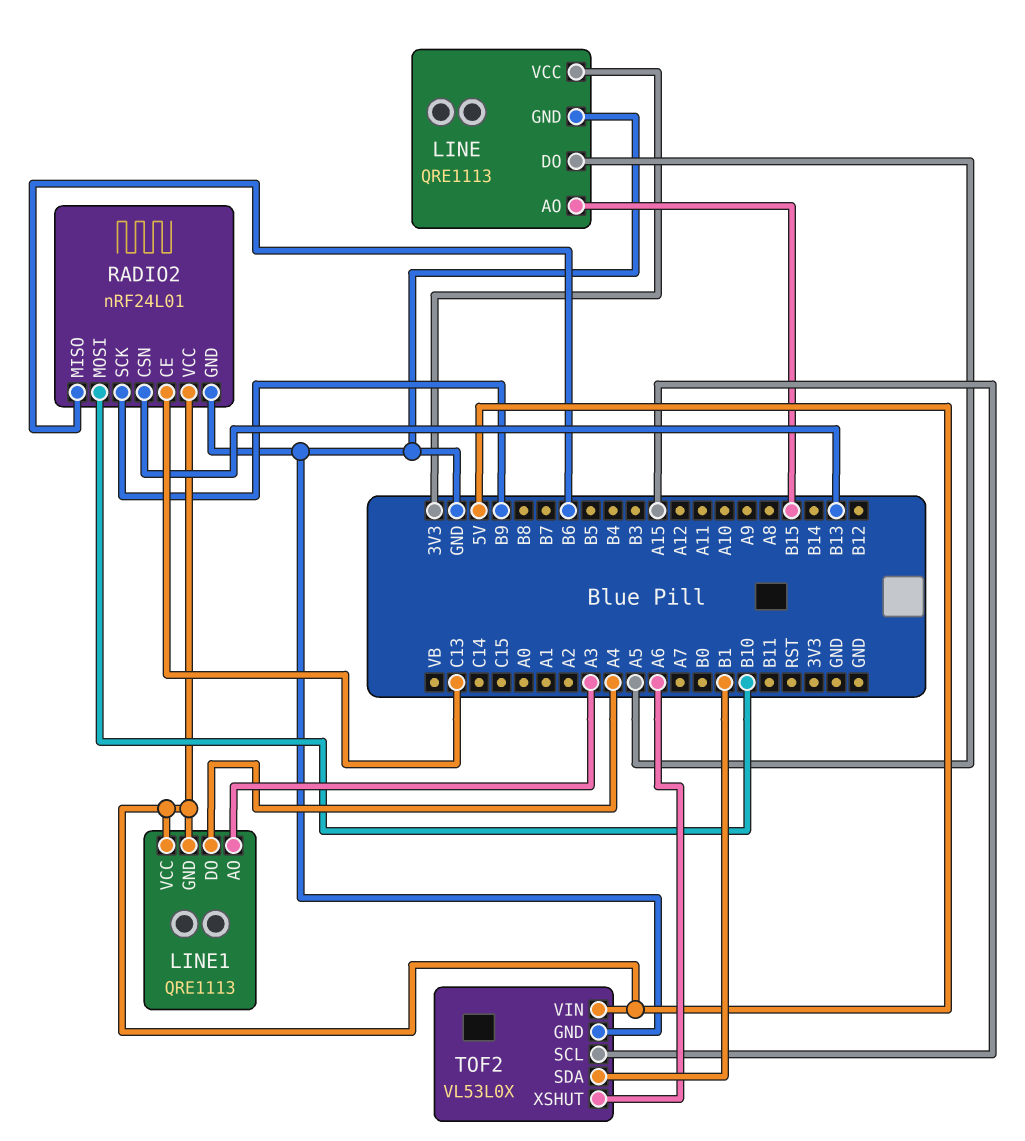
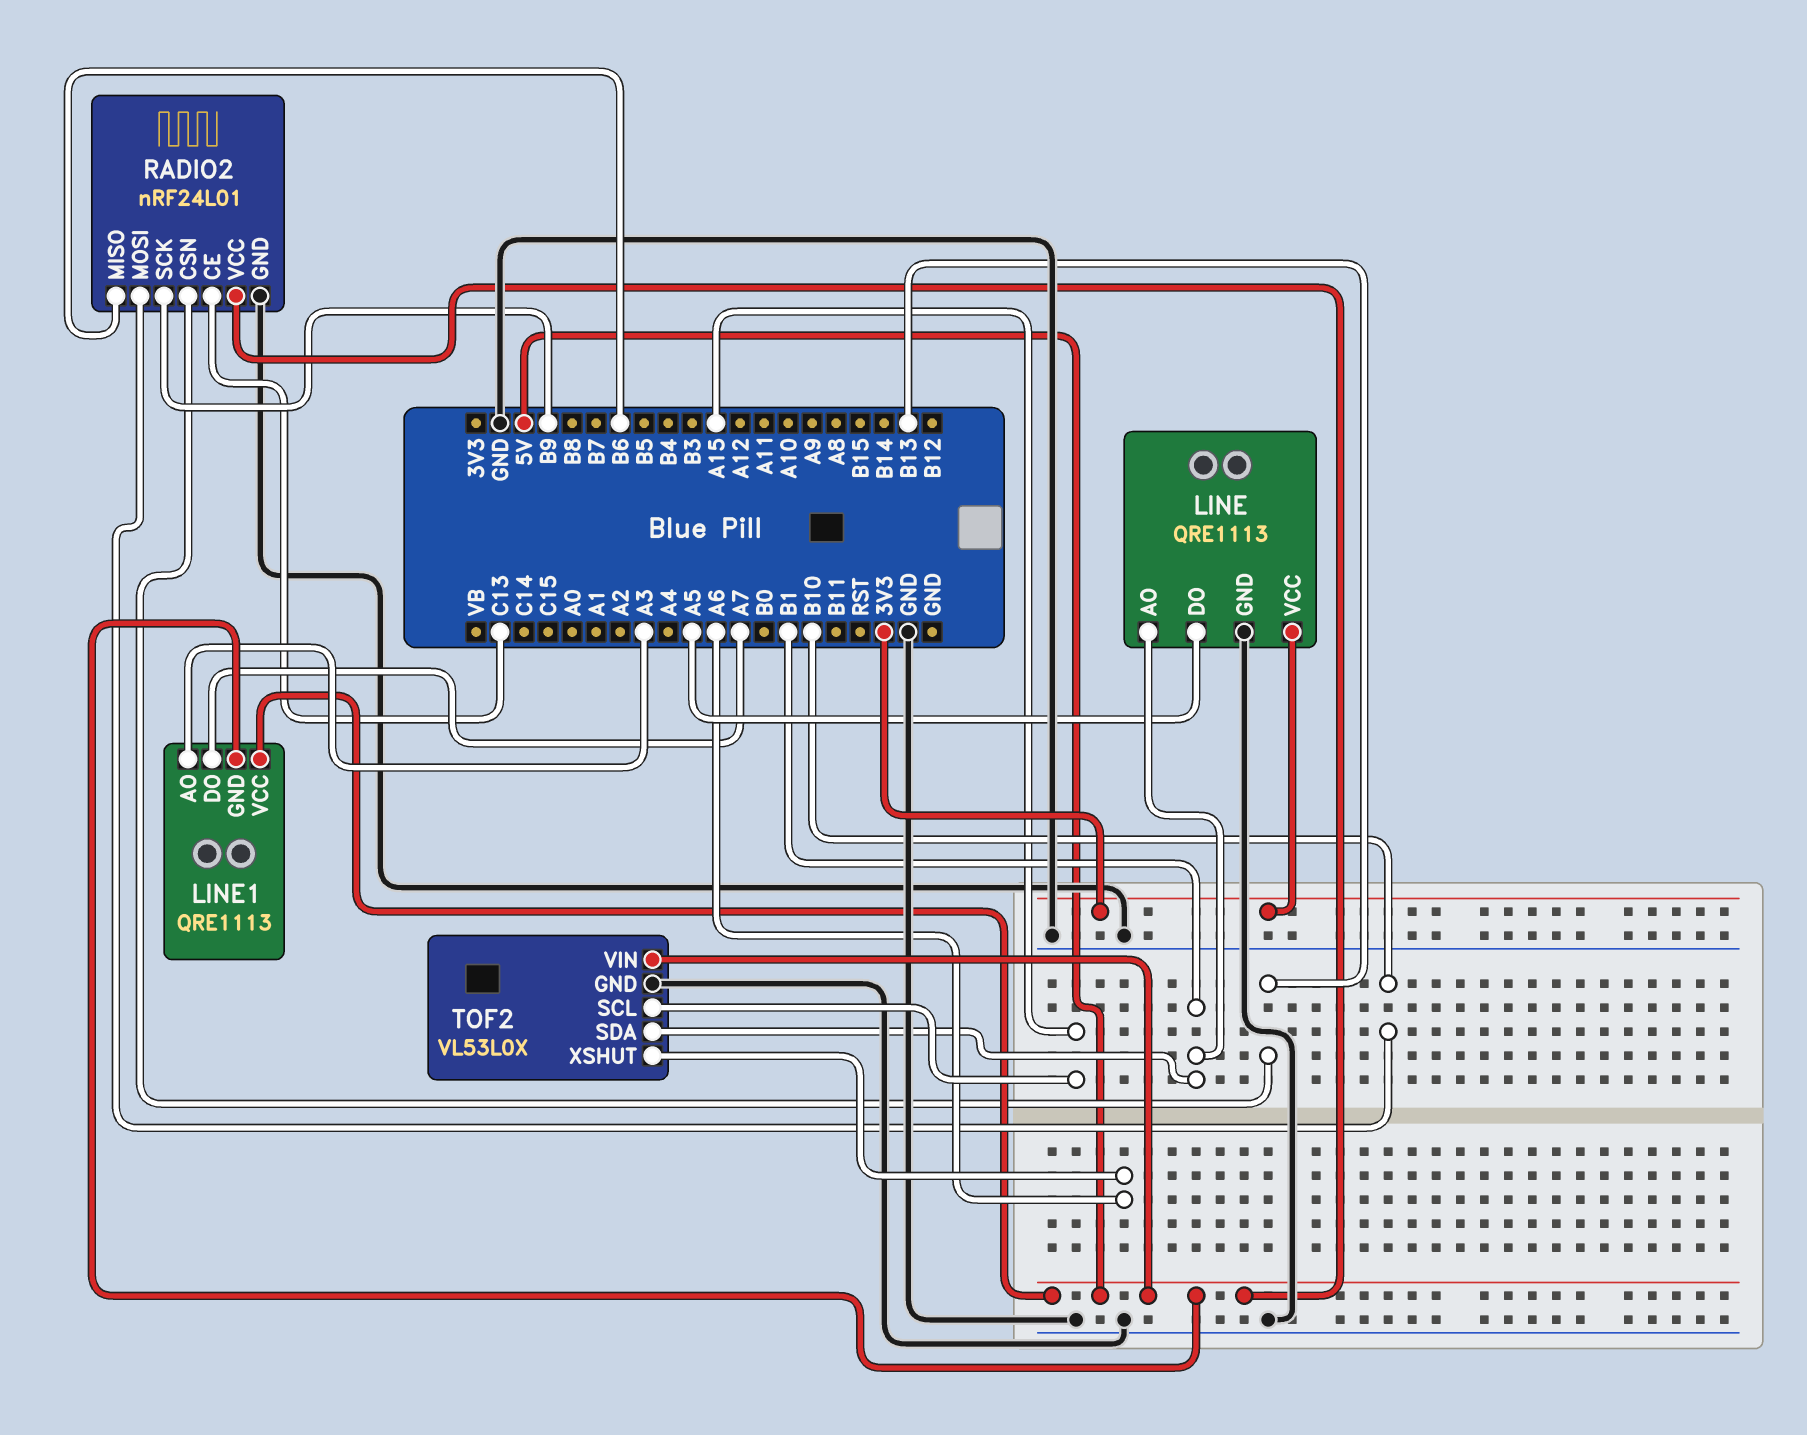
LINE pin AO: B15 -> B1
LINE1 pin DO: A4 -> A7

